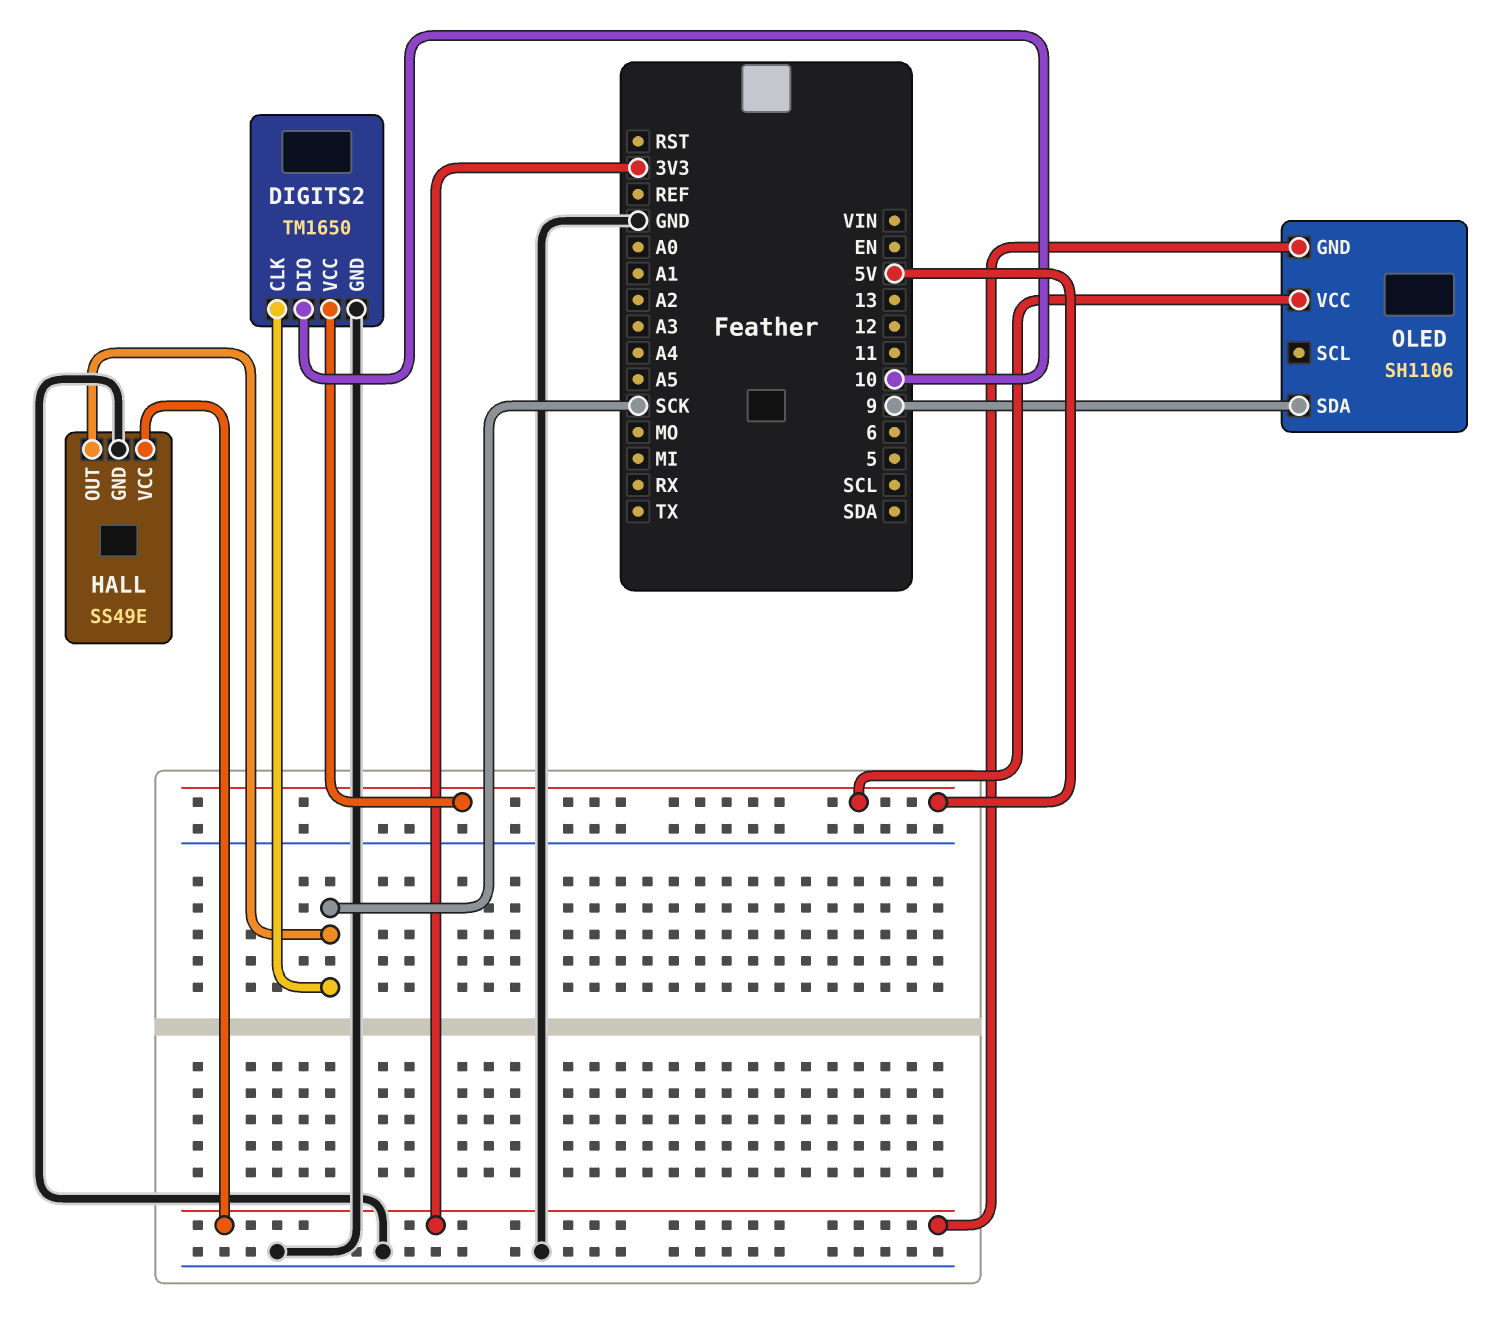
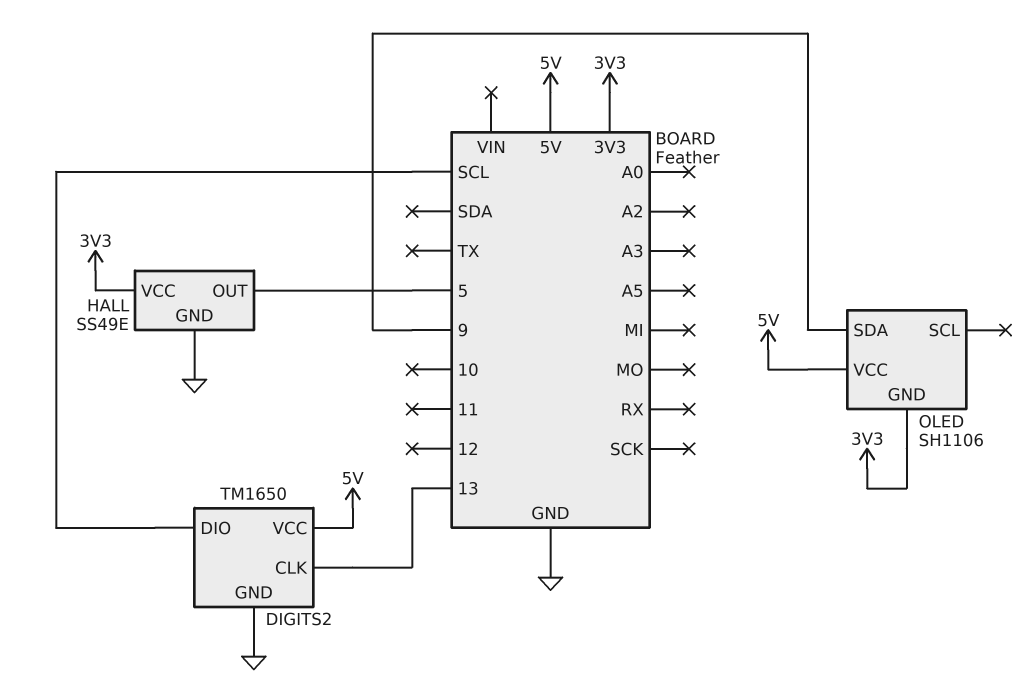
DIGITS2 pin CLK: SCK -> 13
DIGITS2 pin DIO: 10 -> SCL
HALL pin OUT: SCK -> 5

